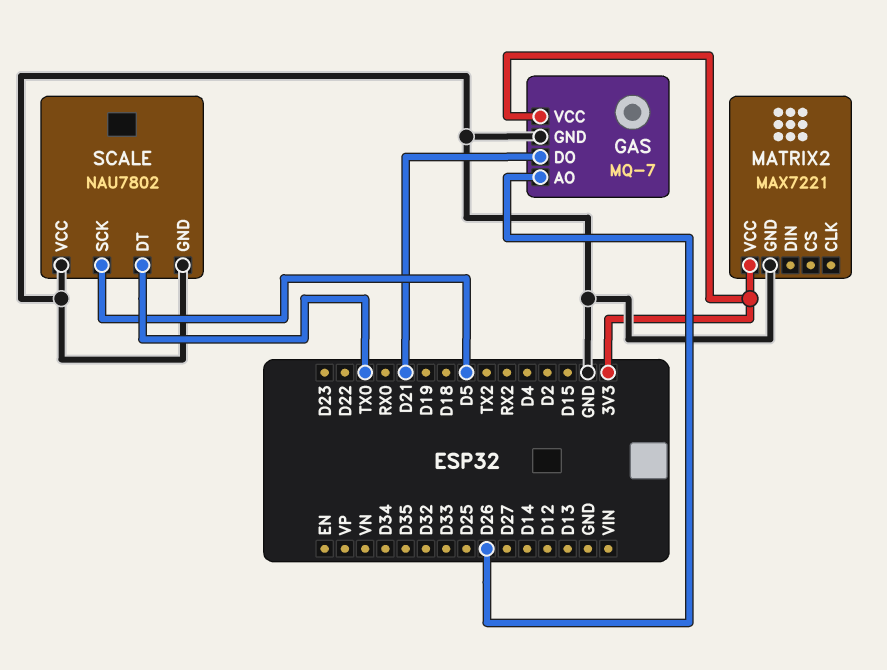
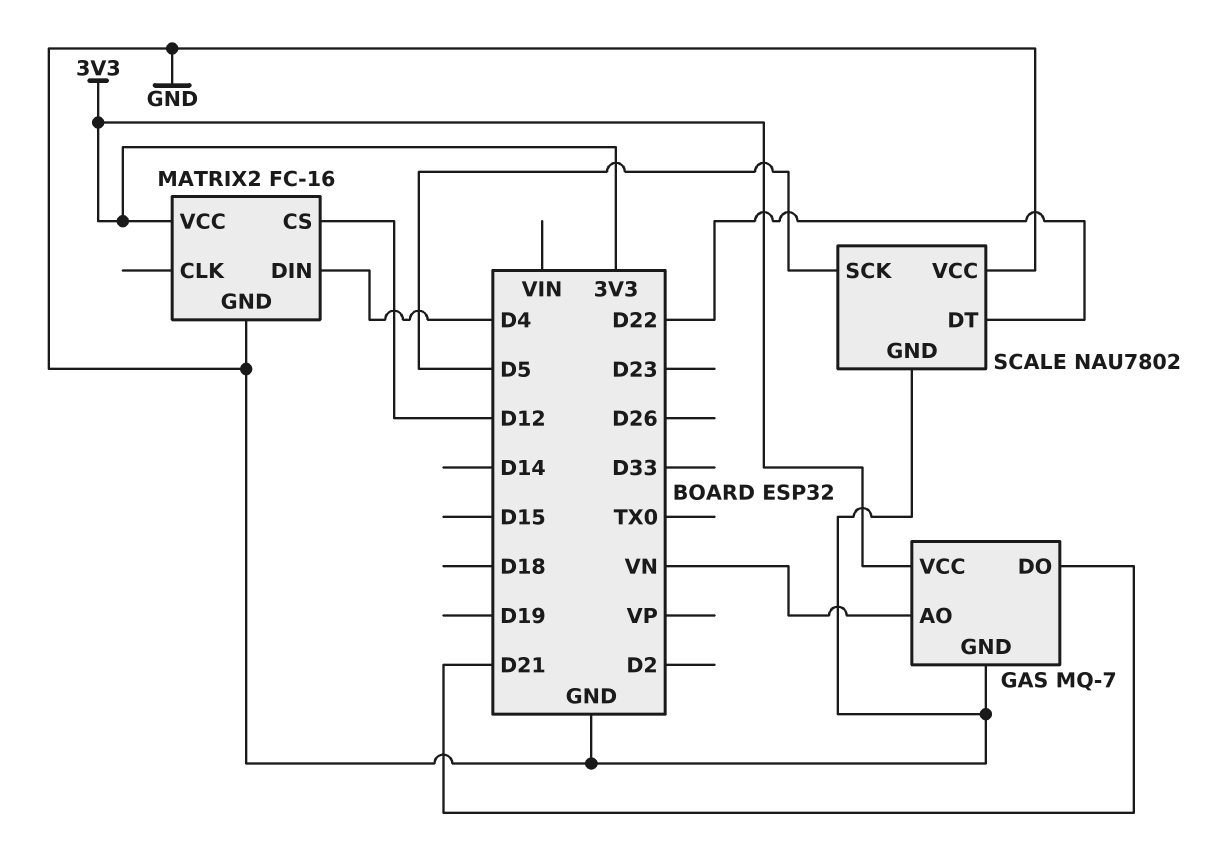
GAS pin AO: D26 -> VN
MATRIX2: MAX7221 -> FC-16
MATRIX2 pin CS: none -> D12
MATRIX2 pin DIN: none -> D4
SCALE pin DT: TX0 -> D22

